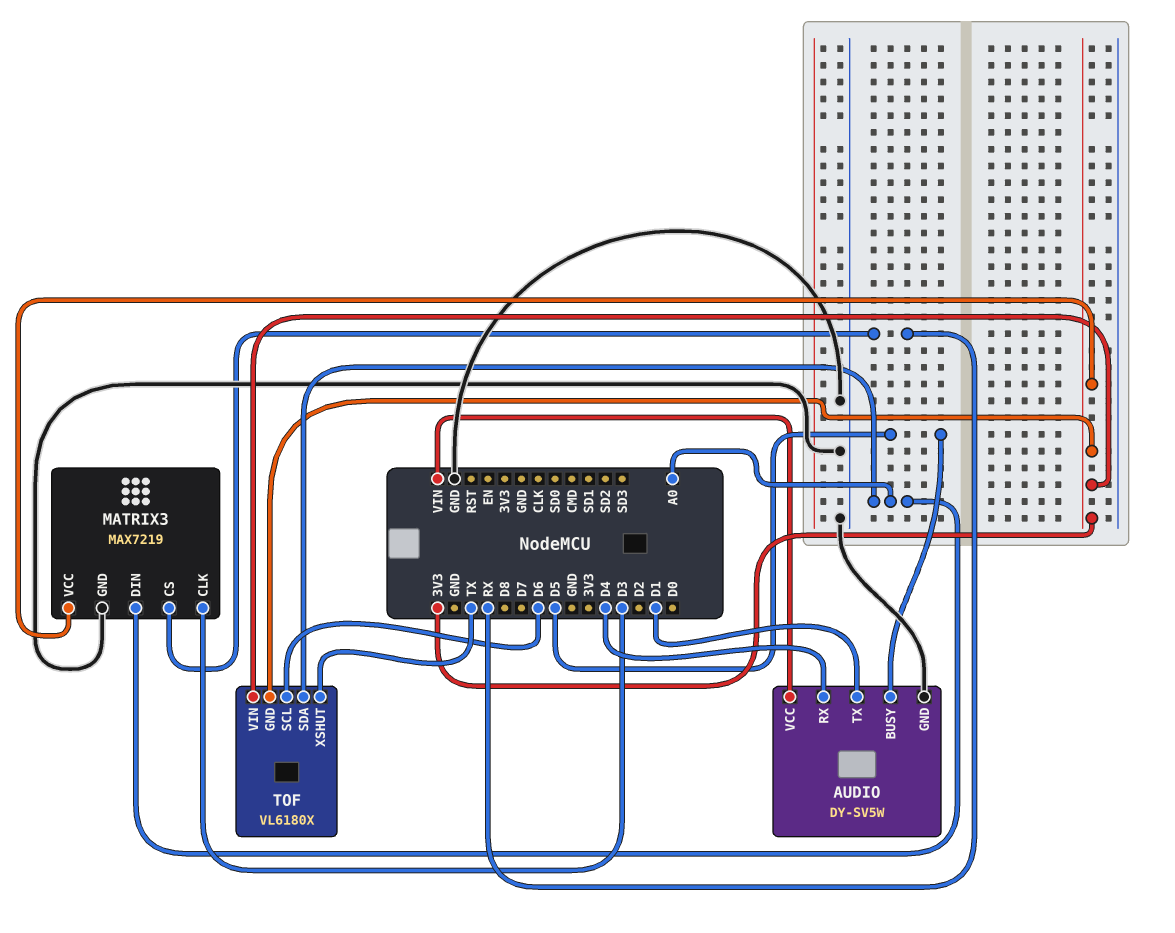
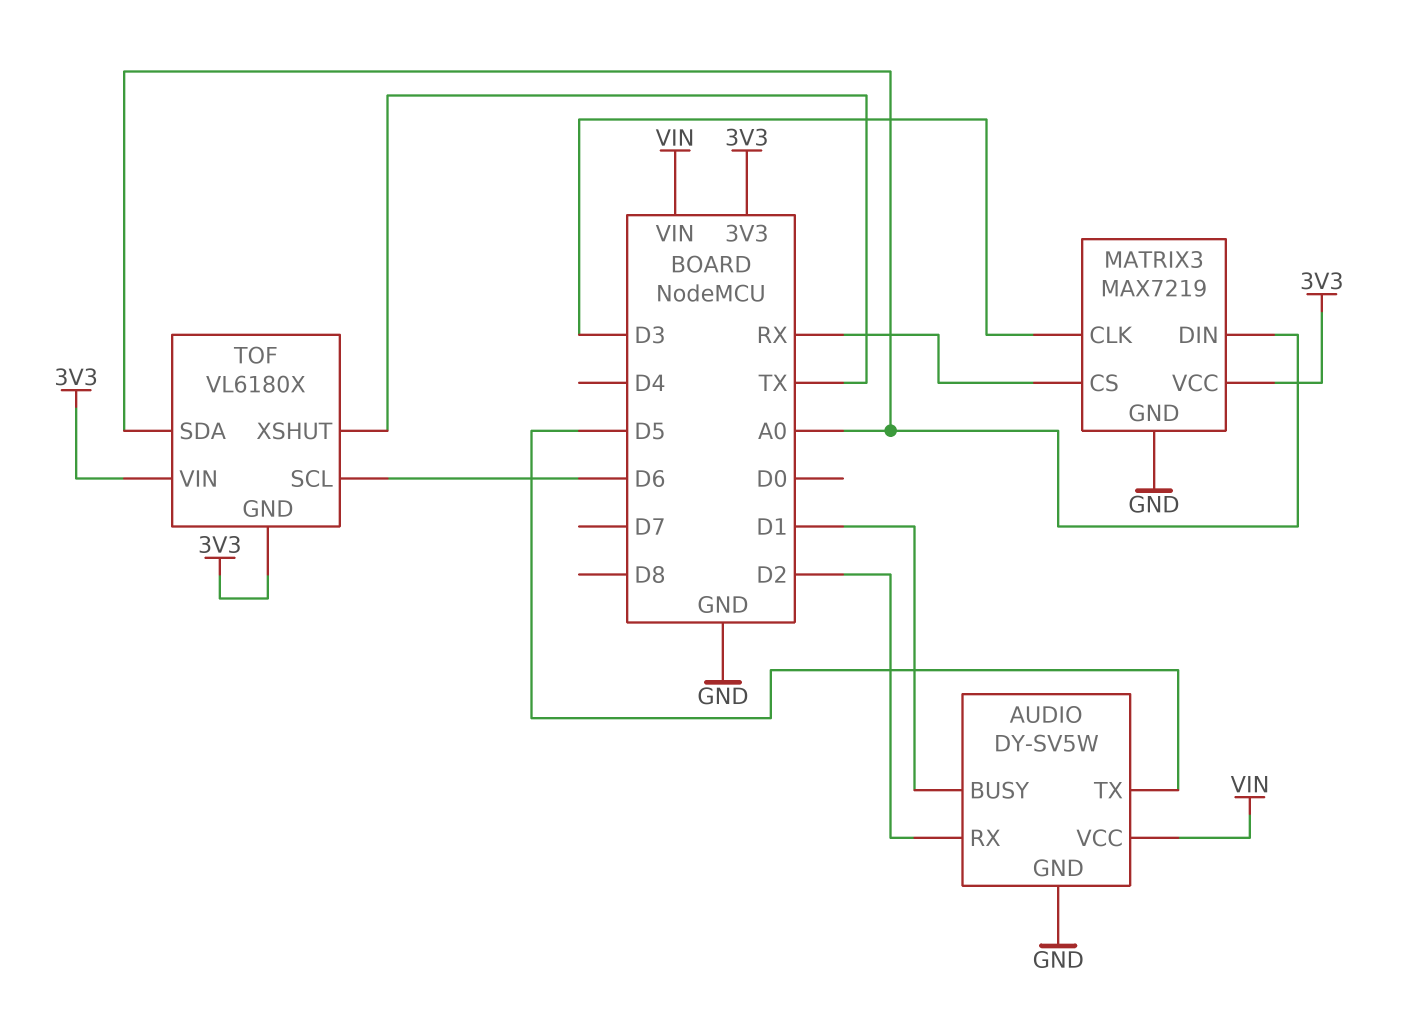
AUDIO pin BUSY: D5 -> D1
AUDIO pin RX: D4 -> D2
AUDIO pin TX: D1 -> D5

